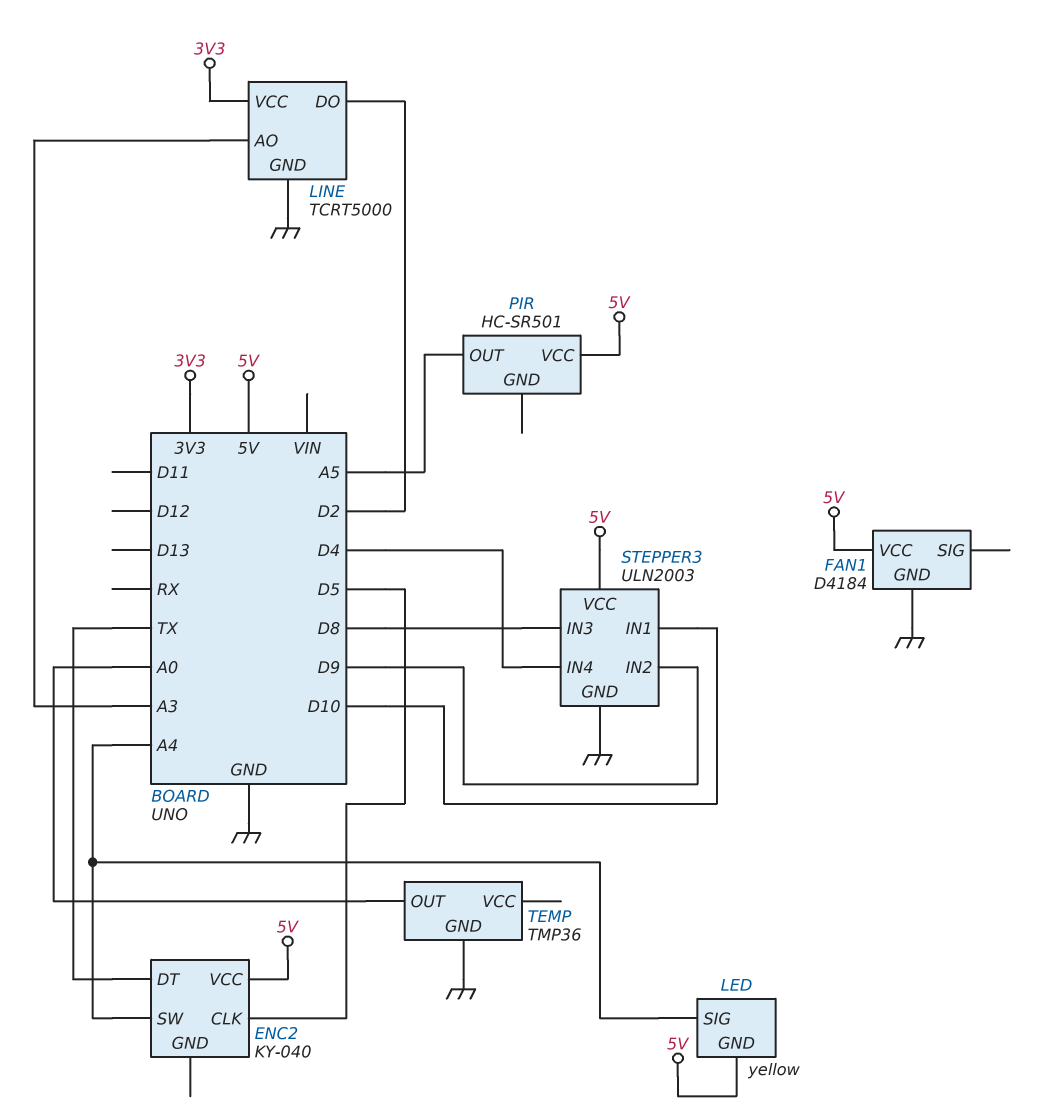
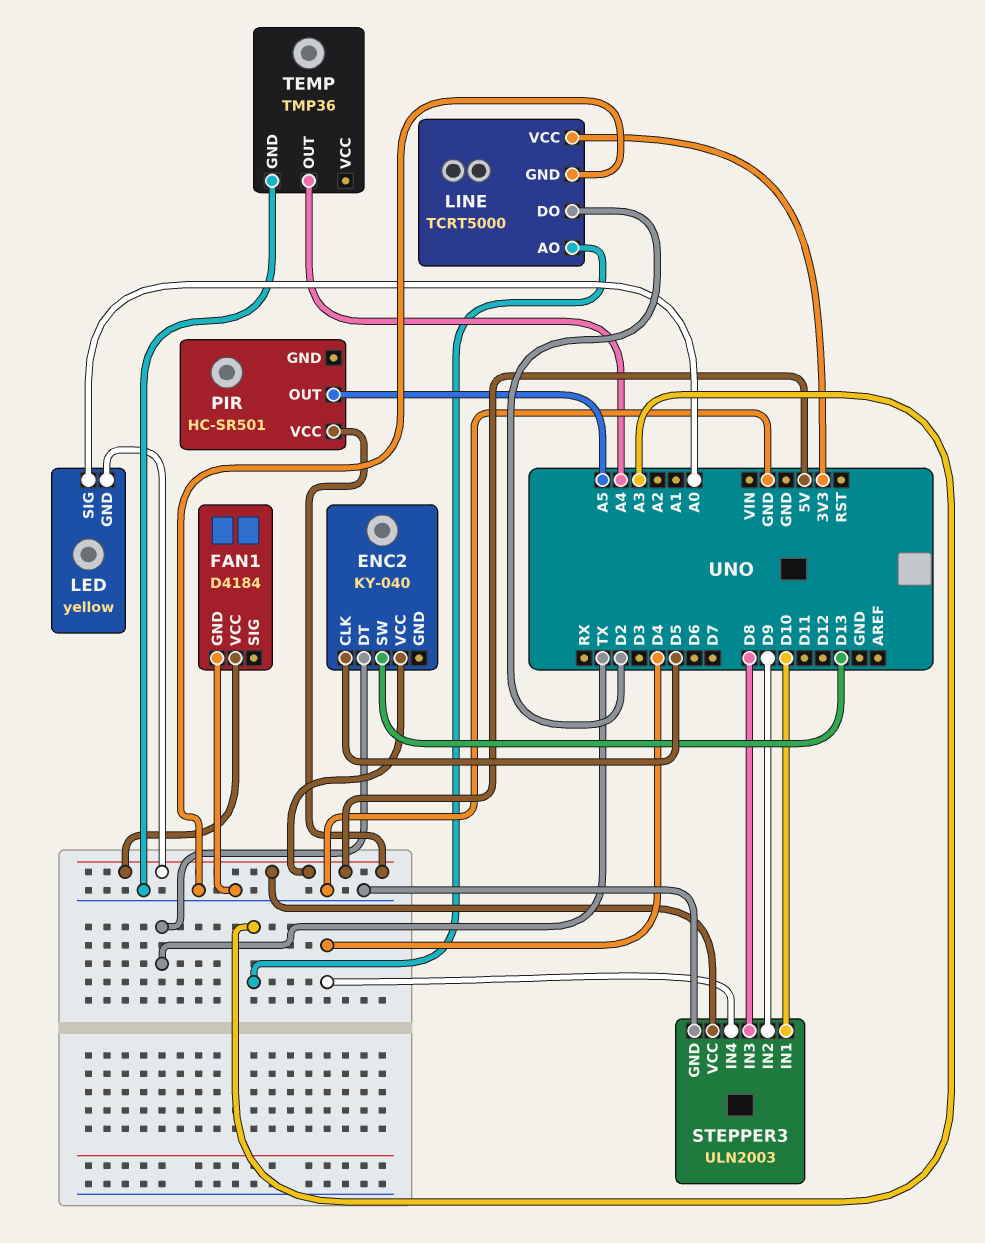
ENC2 pin SW: A4 -> D13
LED pin SIG: A4 -> A0
TEMP pin OUT: A0 -> A4

